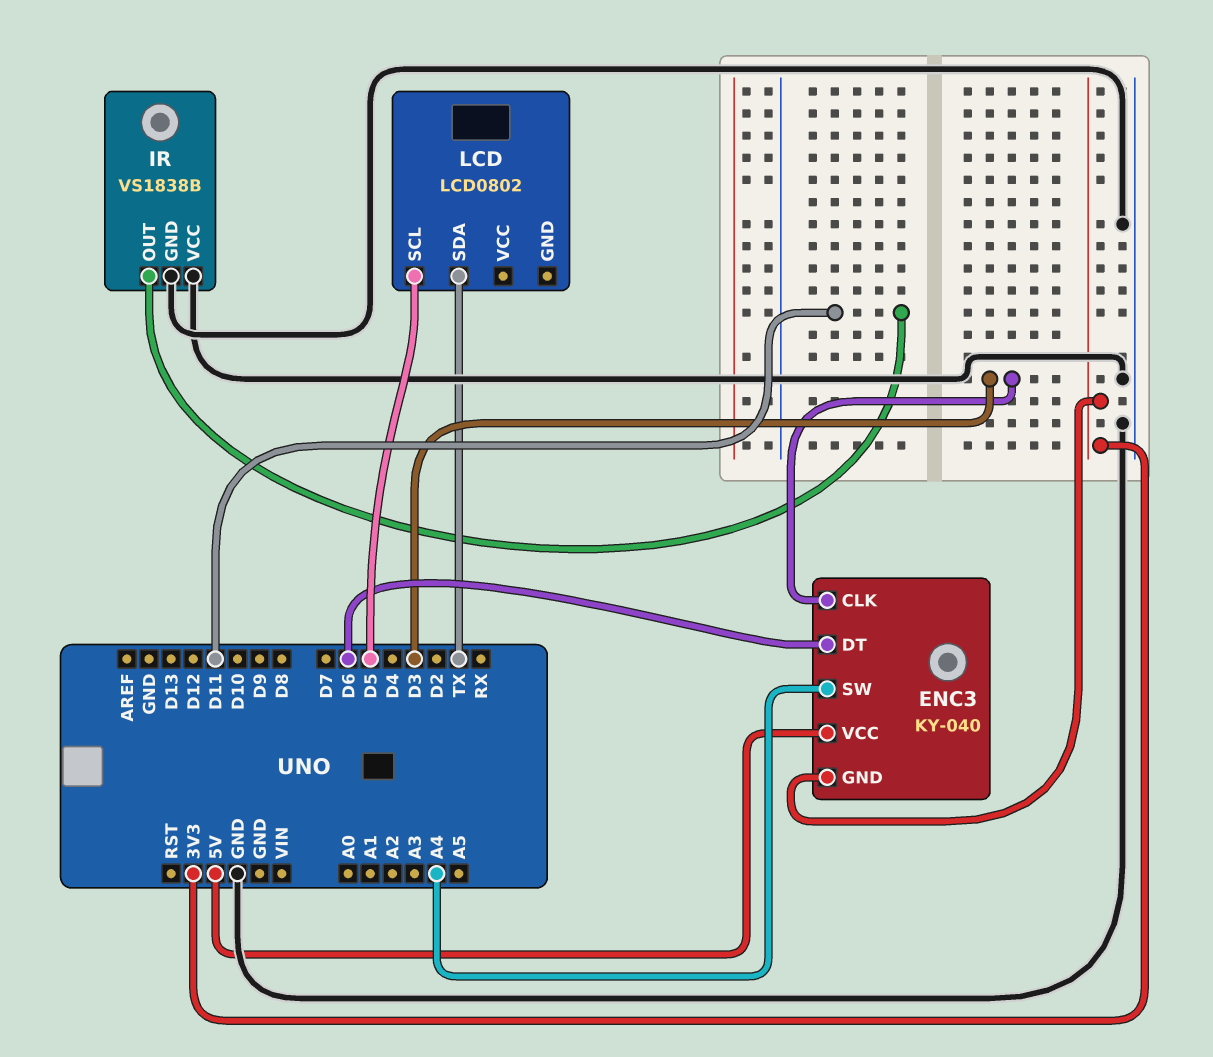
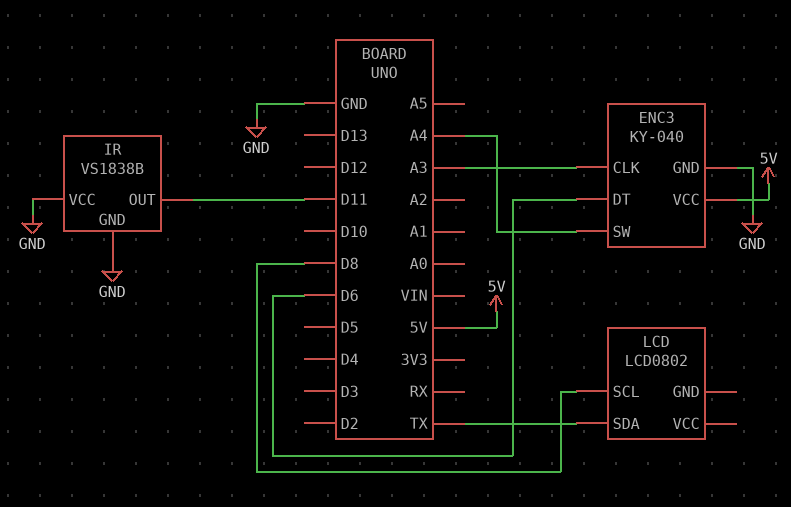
ENC3 pin CLK: D3 -> A3
ENC3 pin GND: 3V3 -> GND
LCD pin SCL: D5 -> D8

